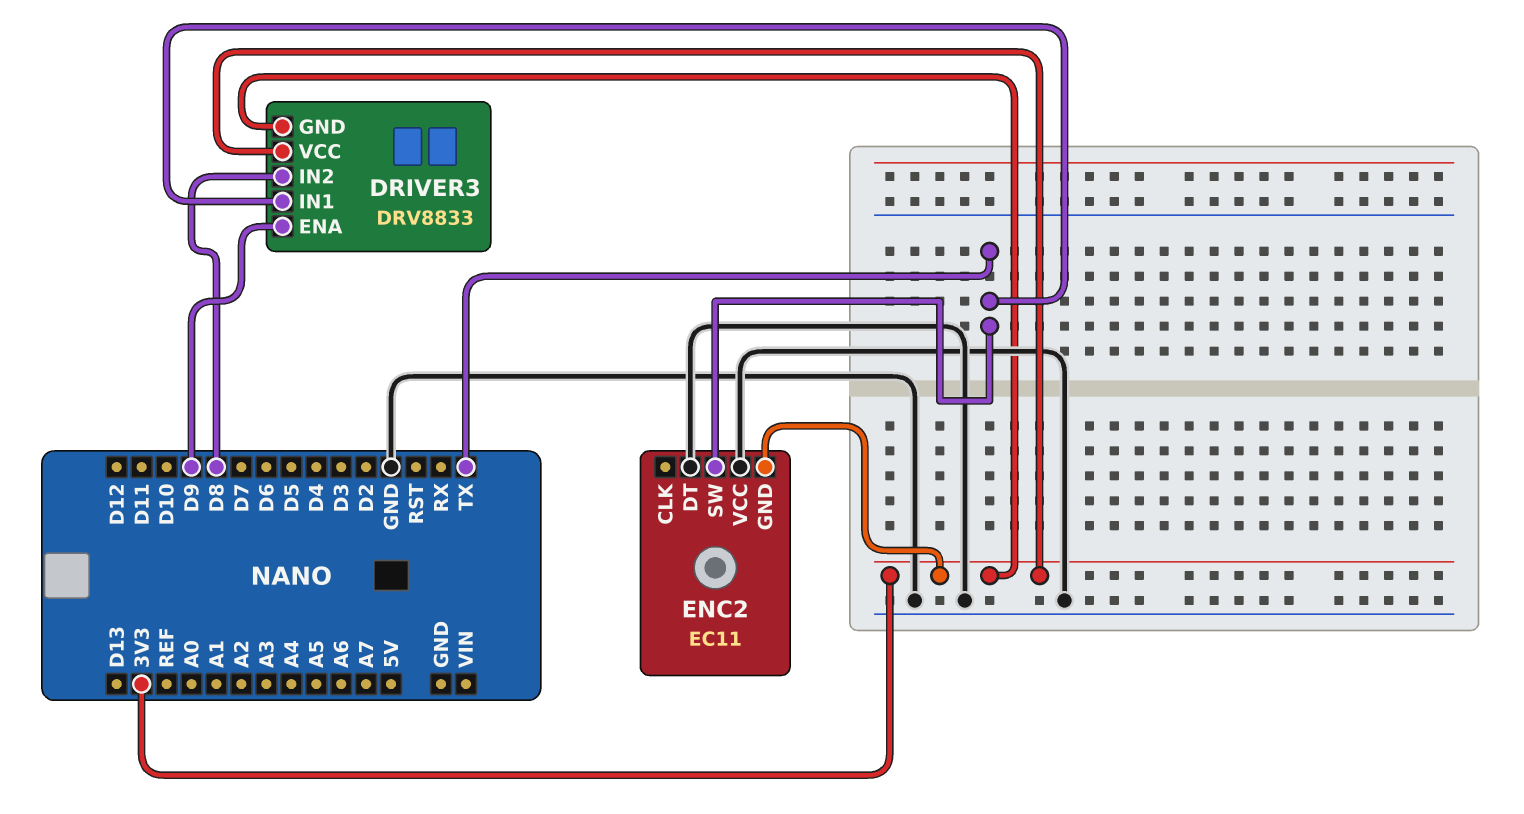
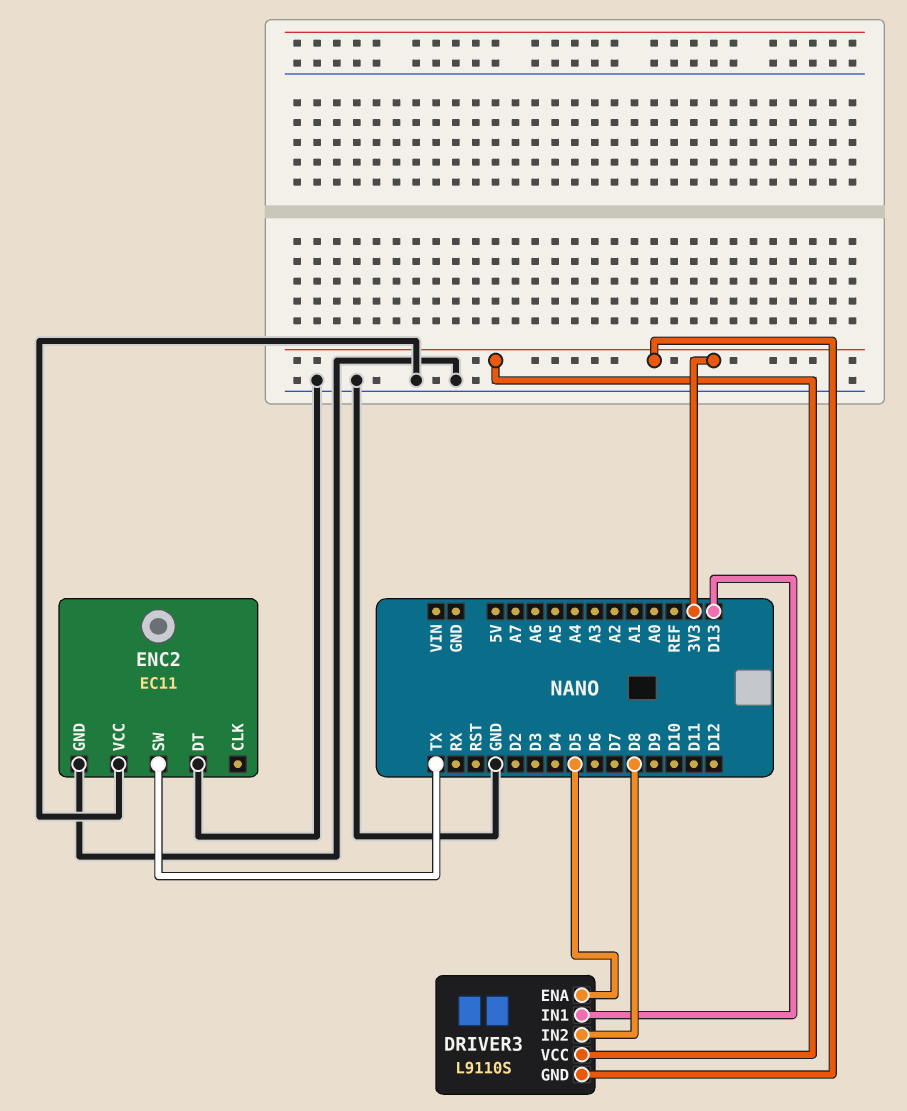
DRIVER3: DRV8833 -> L9110S
DRIVER3 pin ENA: D9 -> D5
DRIVER3 pin IN1: TX -> D13
ENC2 pin GND: 3V3 -> GND

